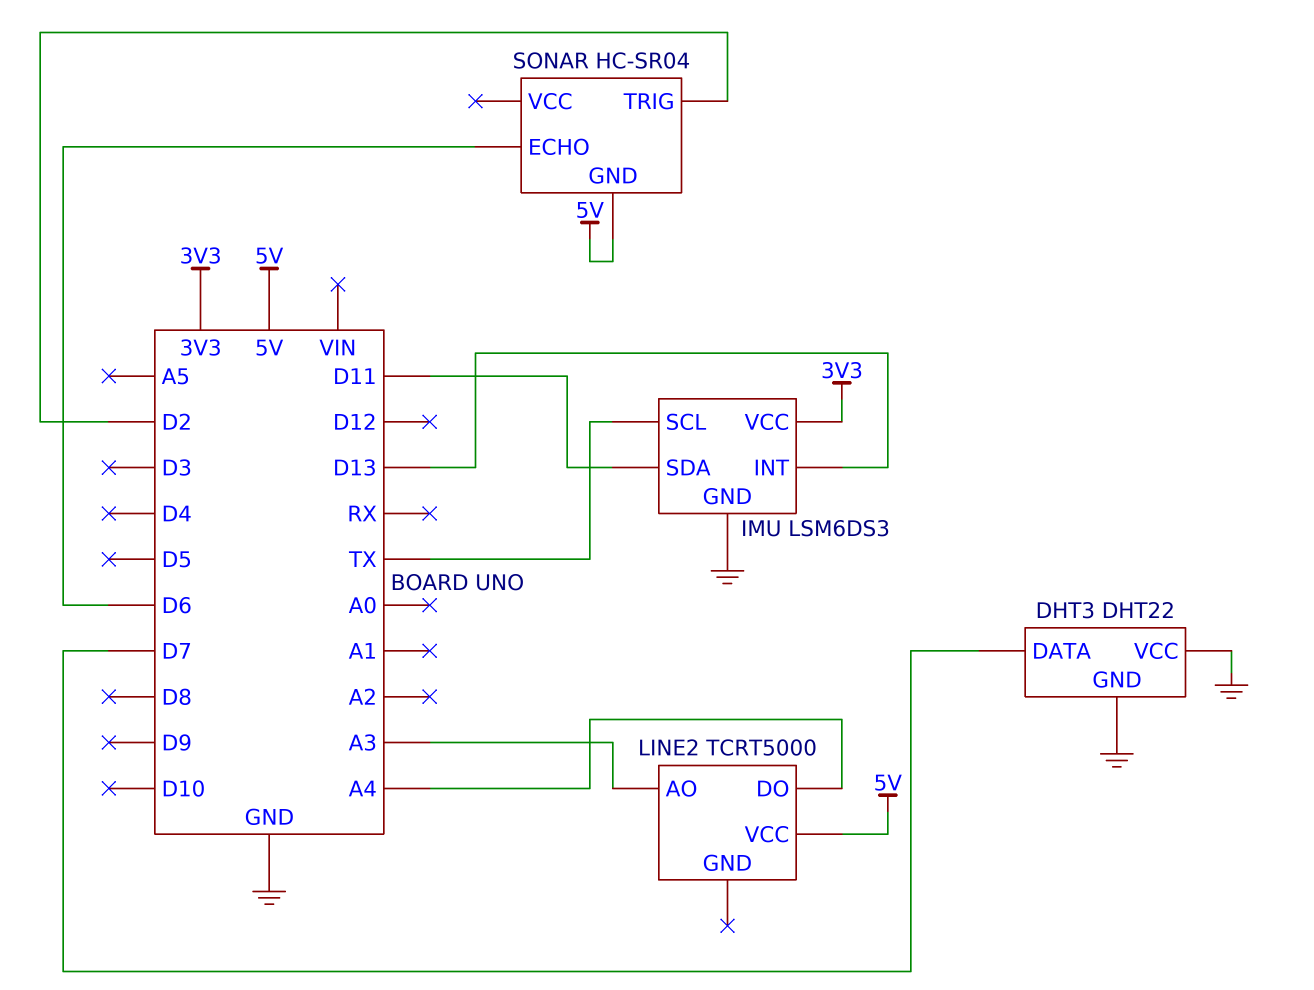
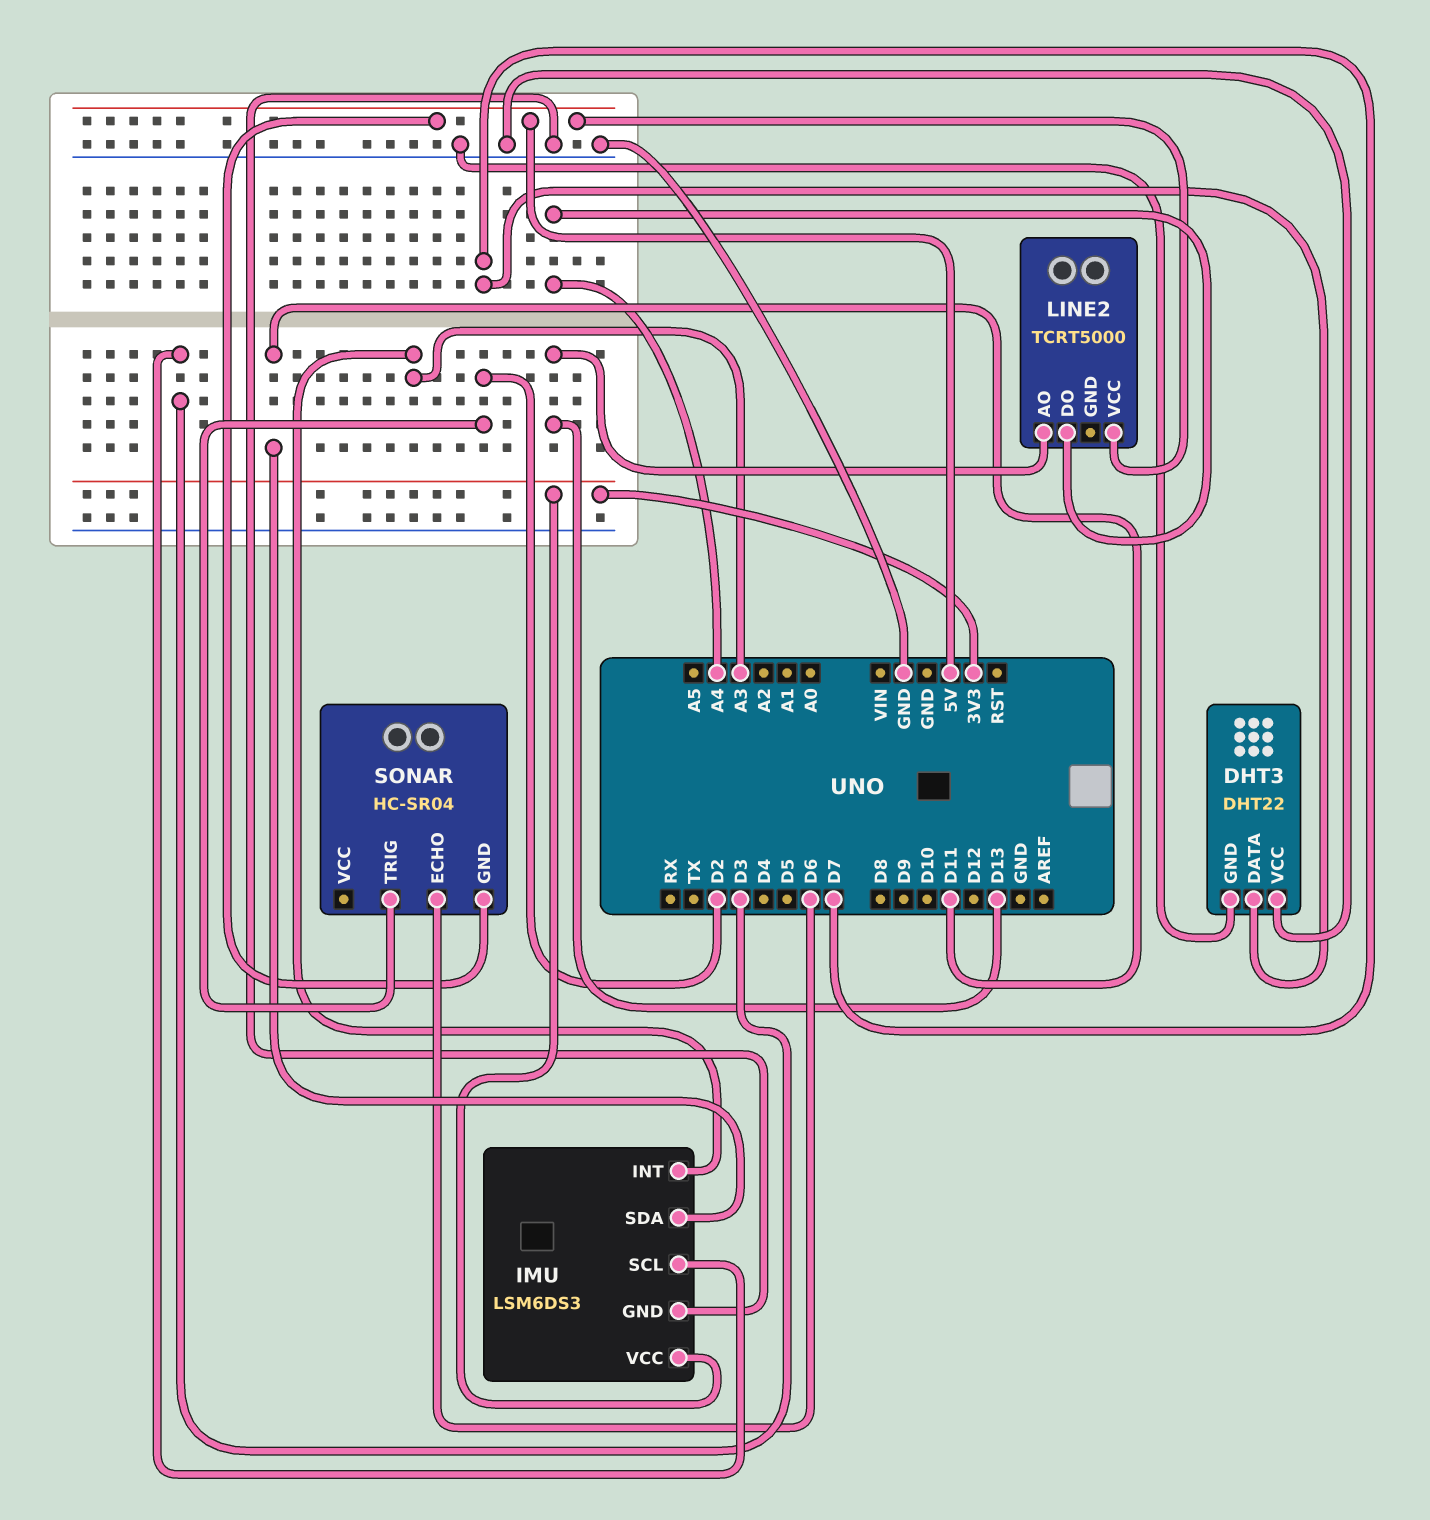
IMU pin INT: D13 -> A3
IMU pin SCL: TX -> D3
LINE2 pin AO: A3 -> D13

